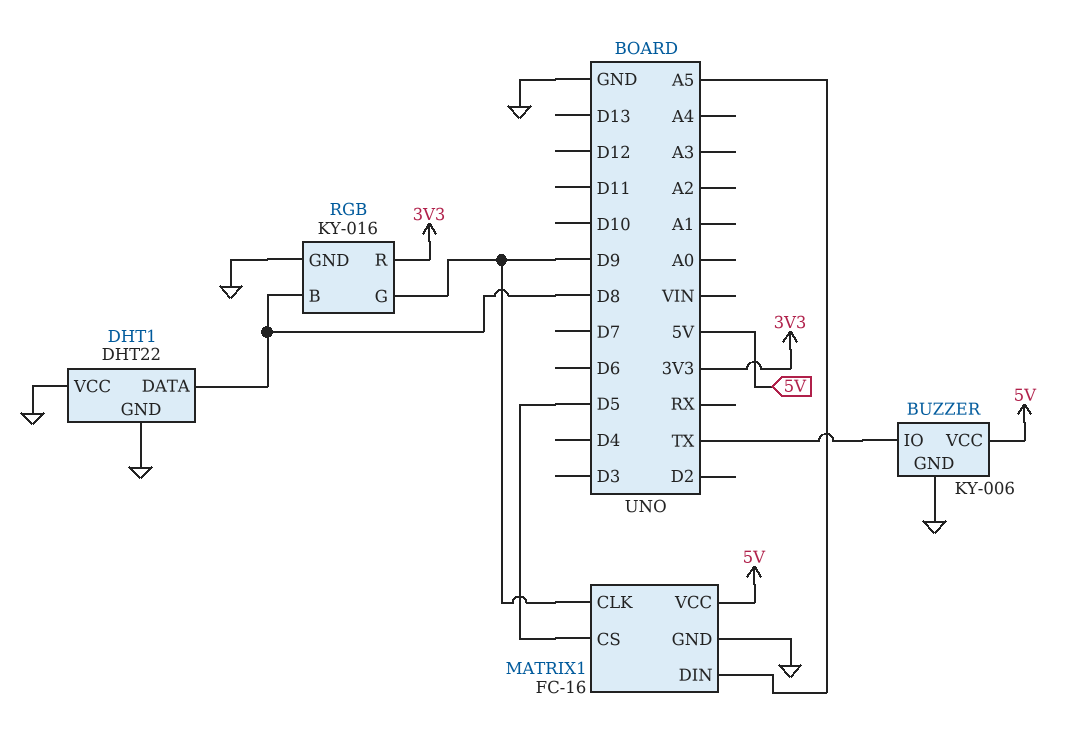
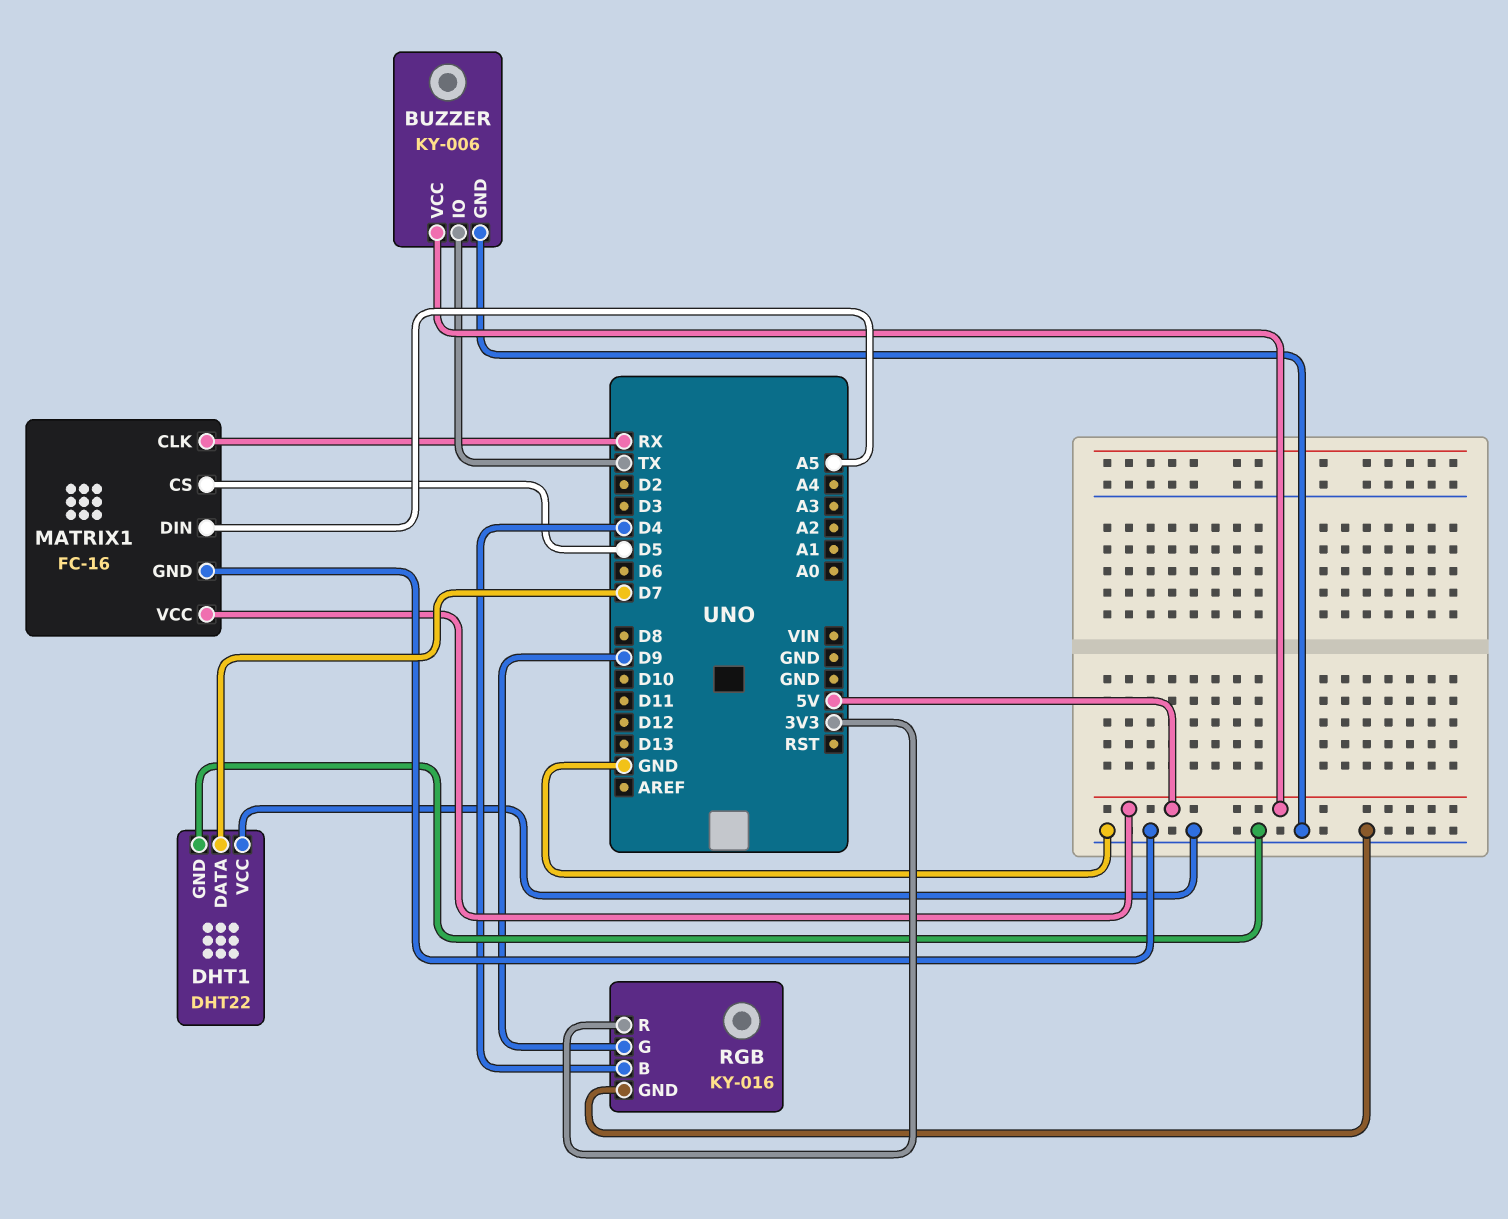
DHT1 pin DATA: D8 -> D7
MATRIX1 pin CLK: D9 -> RX
RGB pin B: D8 -> D4

